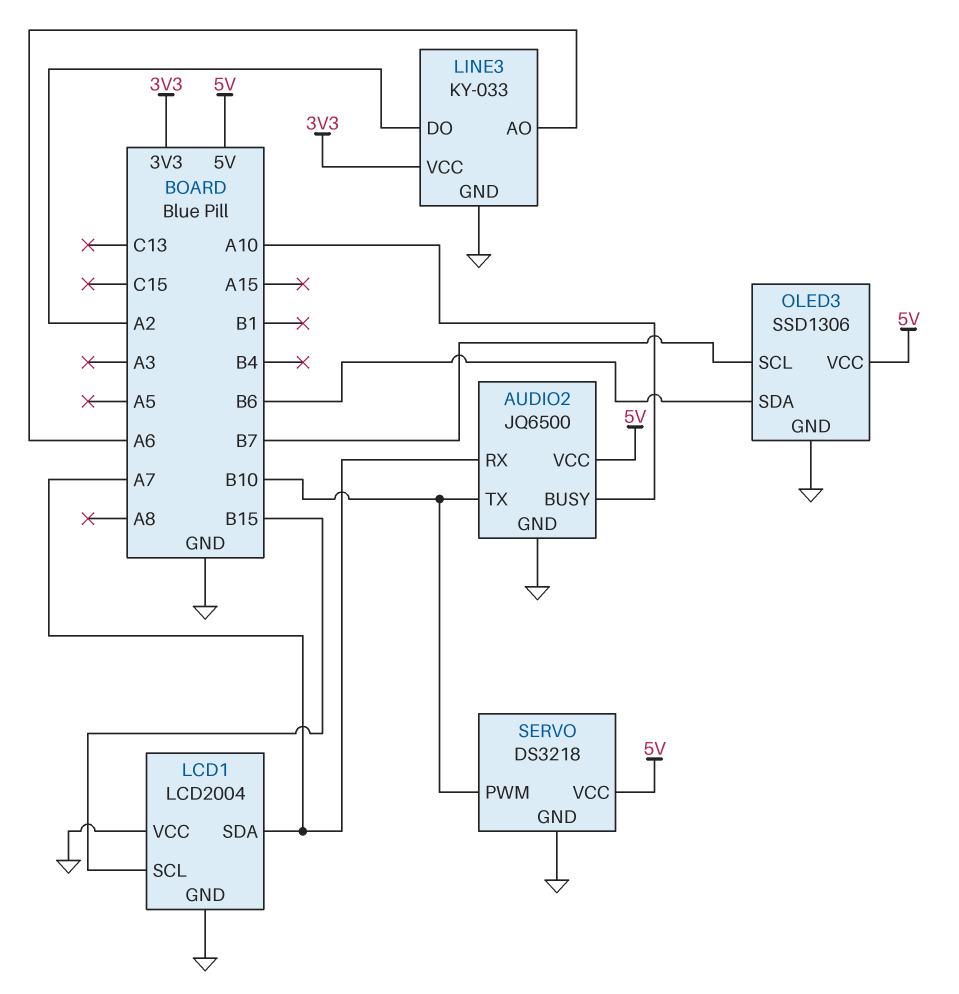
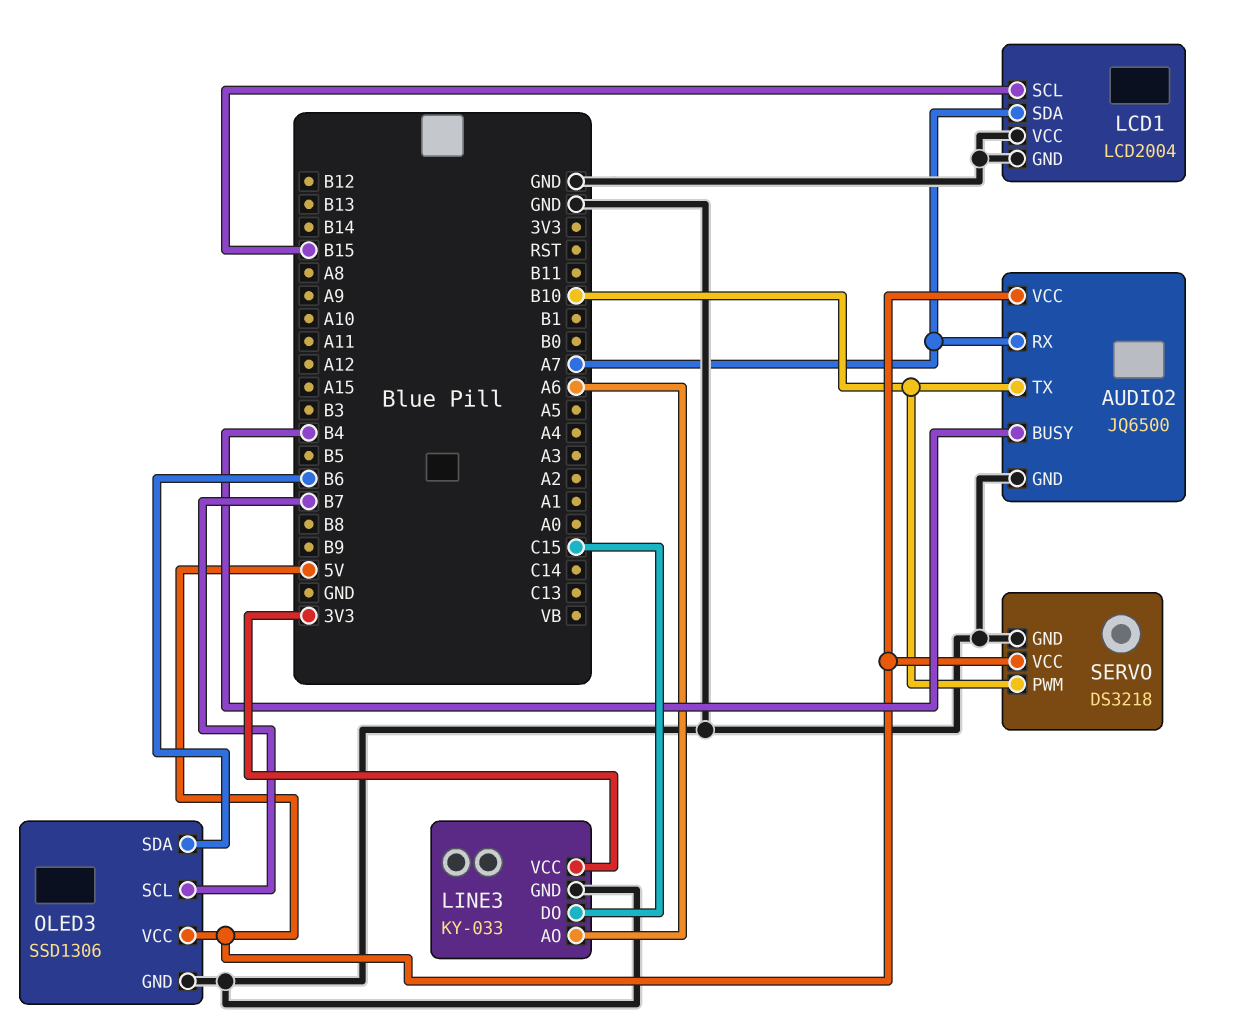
AUDIO2 pin BUSY: A10 -> B4
LINE3 pin DO: A2 -> C15

